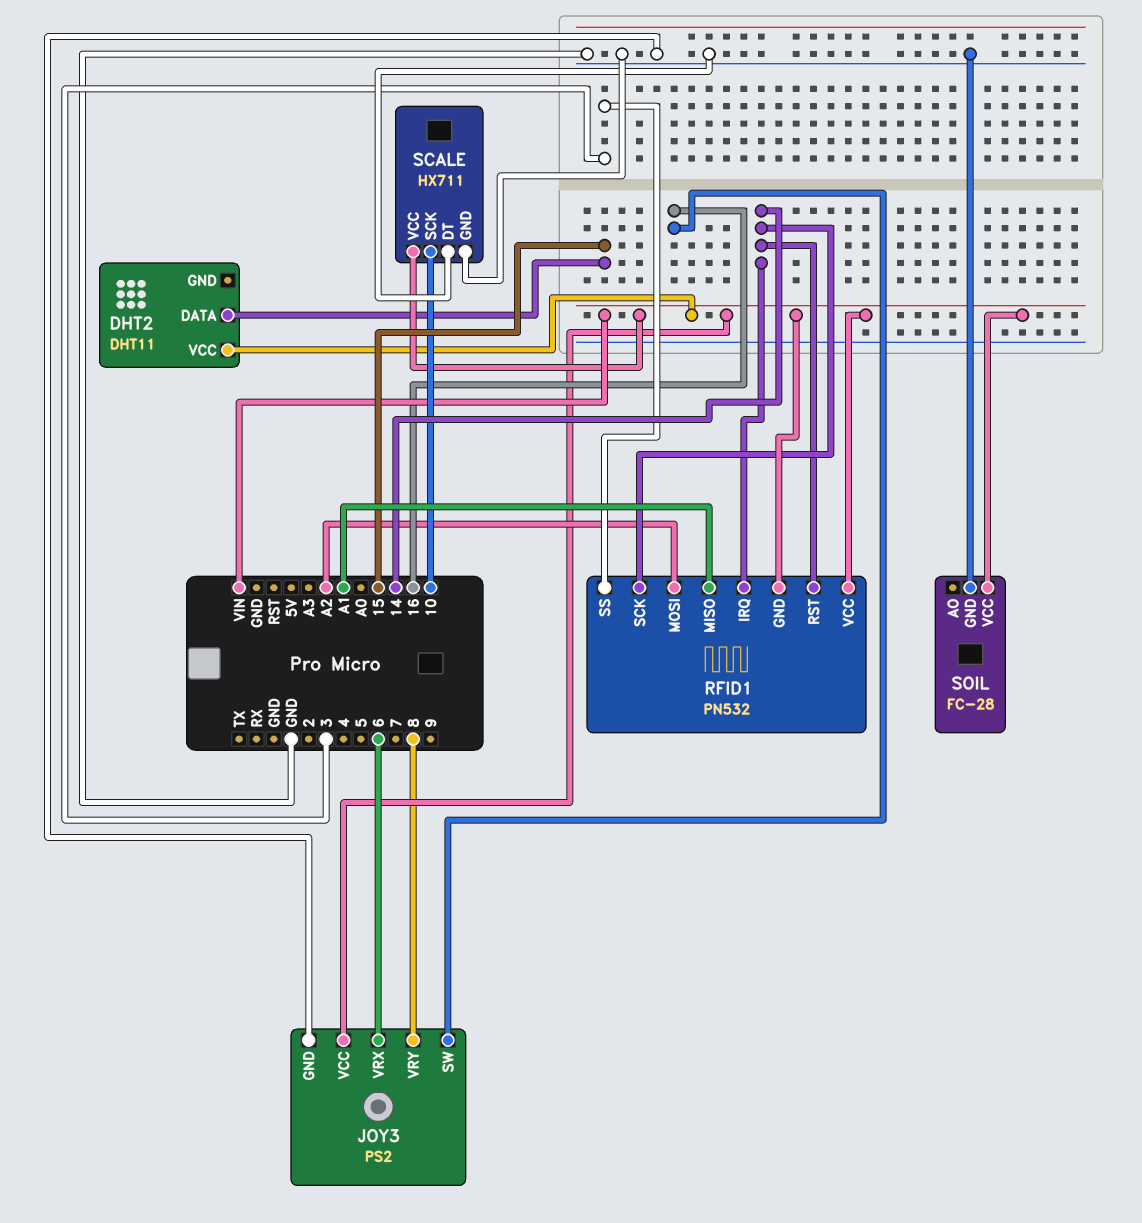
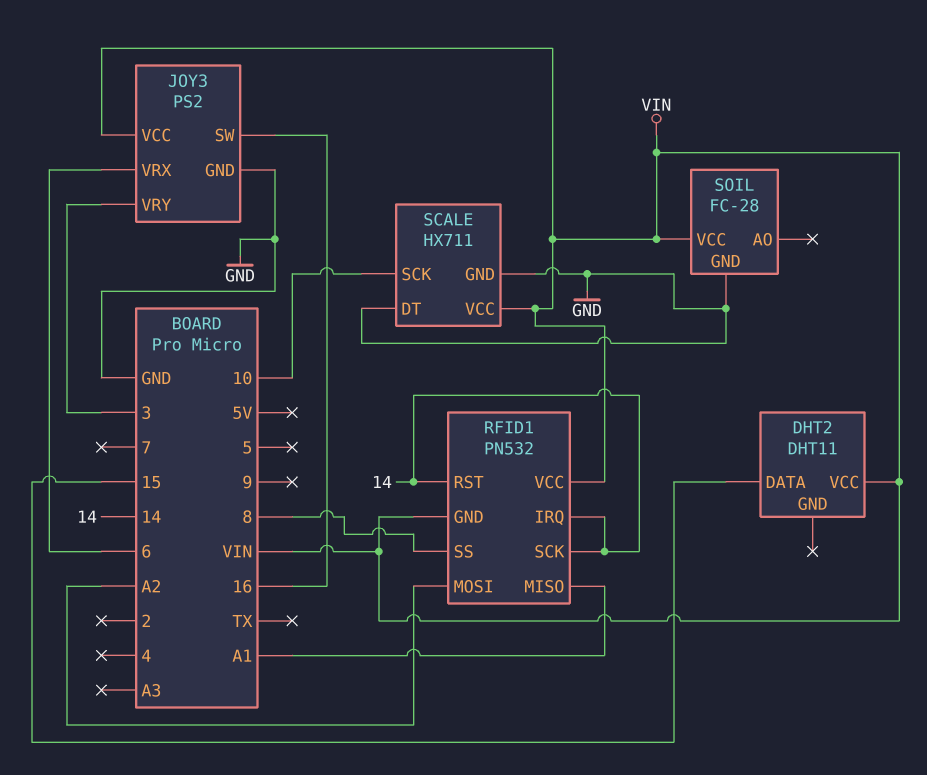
JOY3 pin VRY: 8 -> 3
RFID1 pin SS: 3 -> 8

